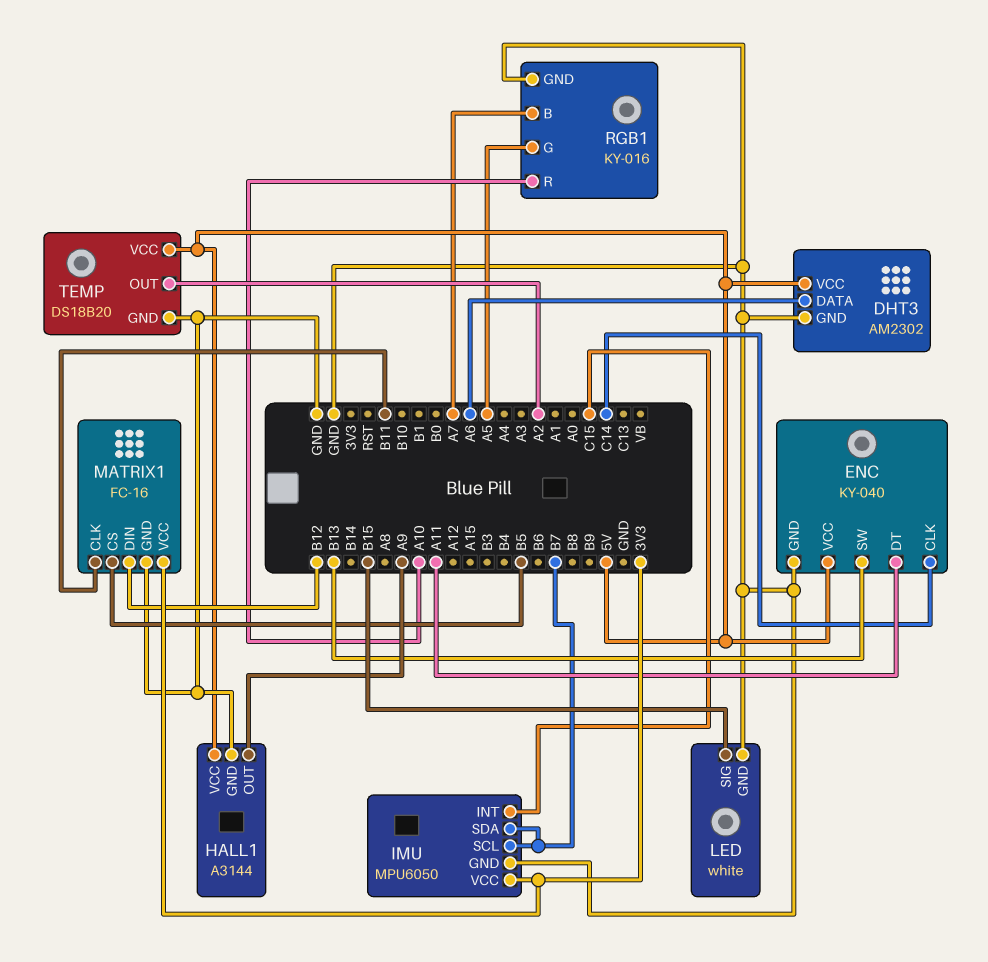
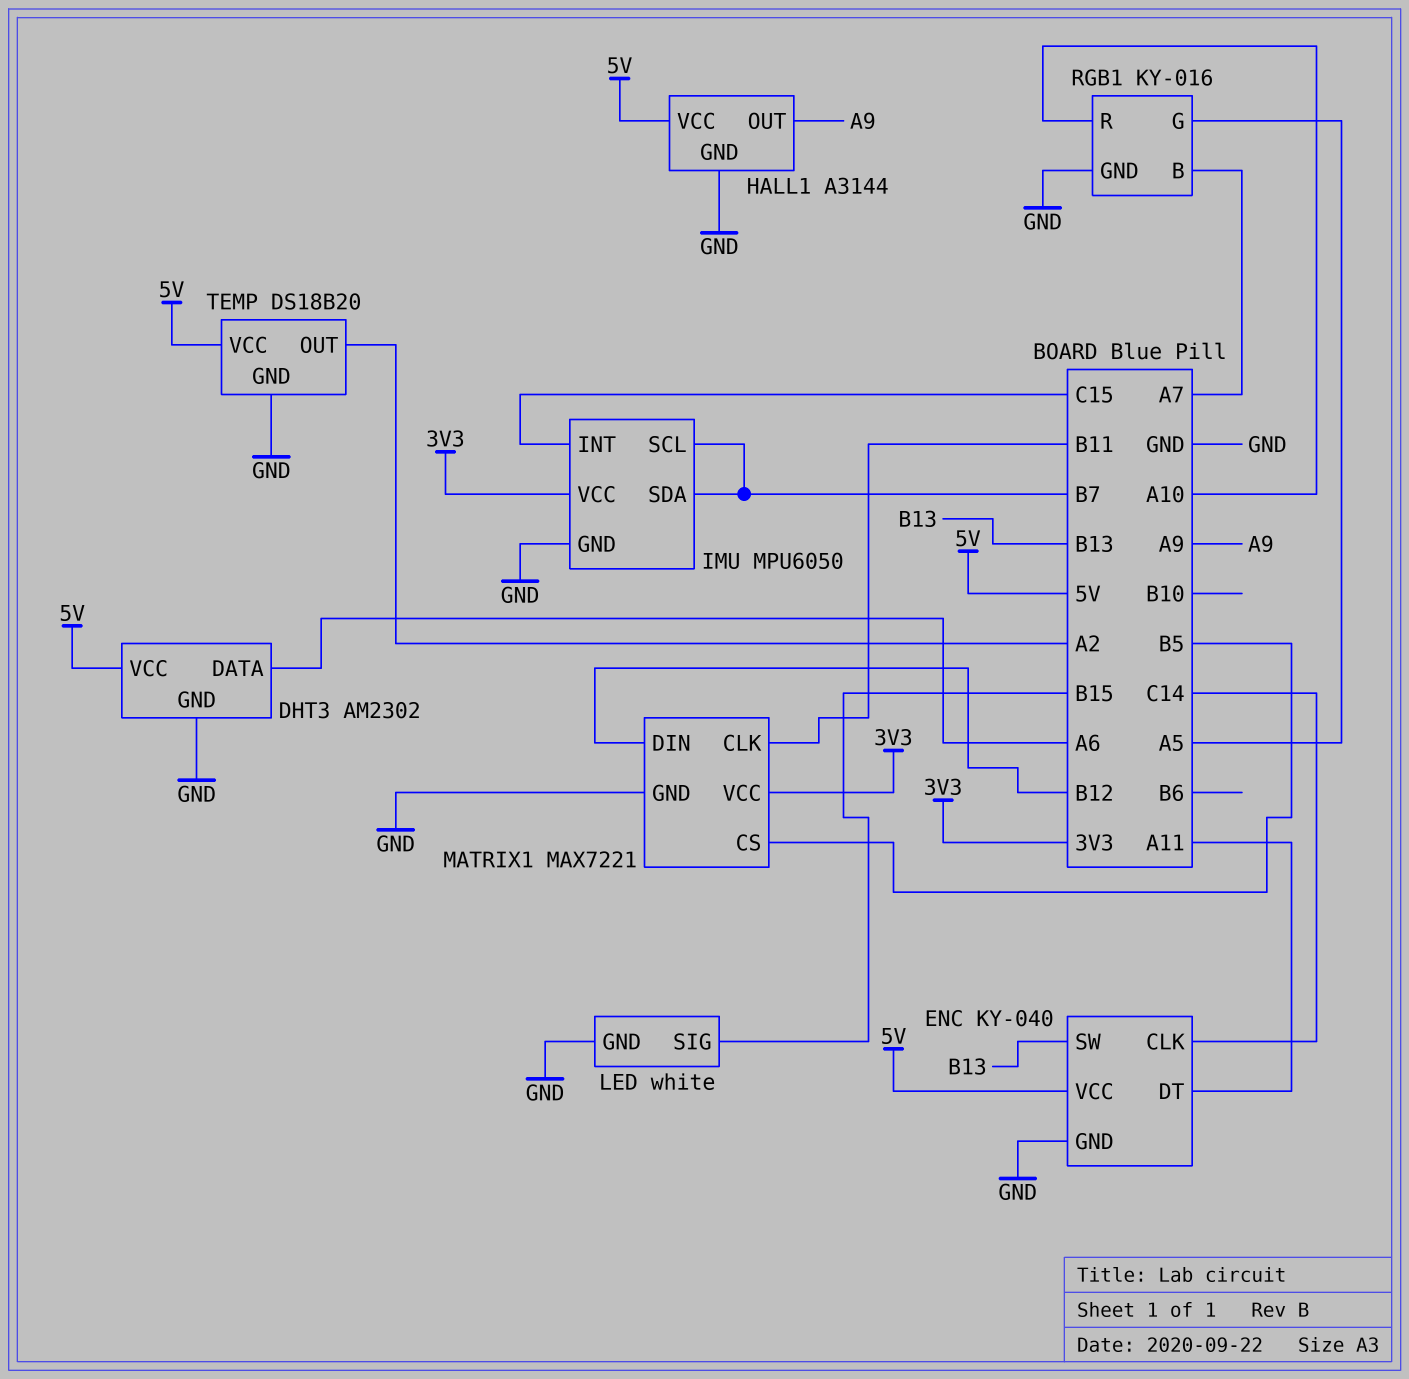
MATRIX1: FC-16 -> MAX7221

